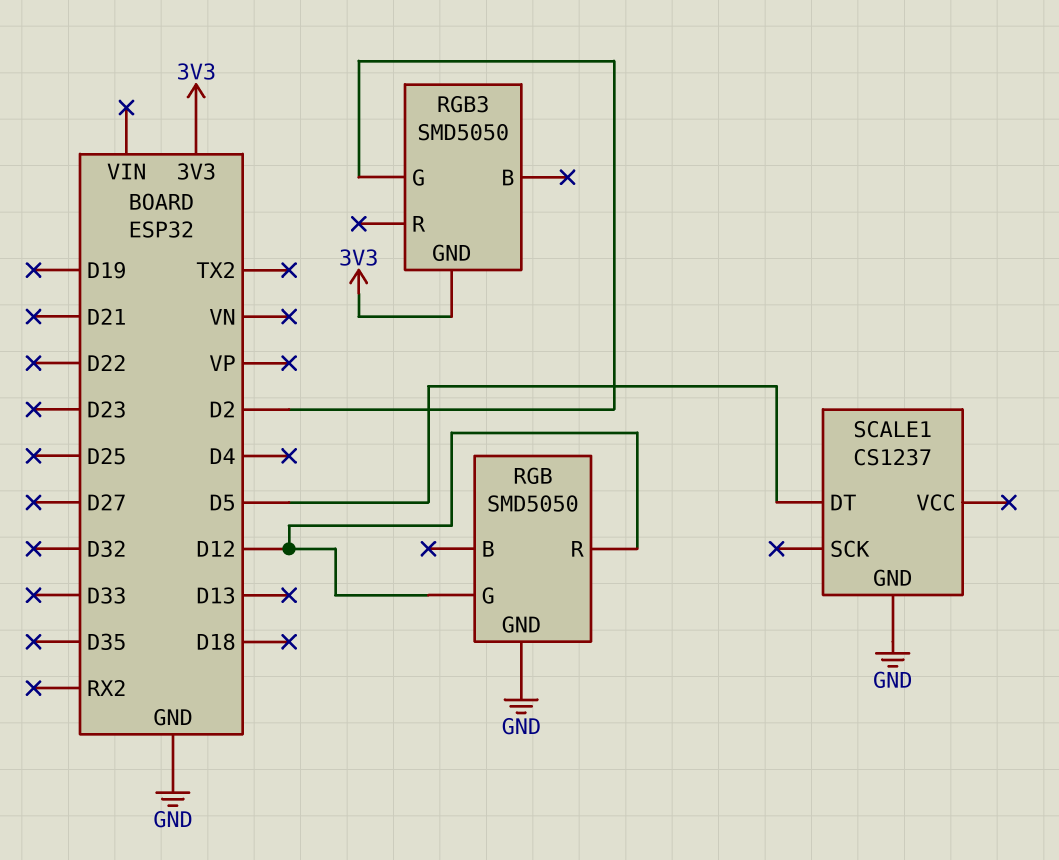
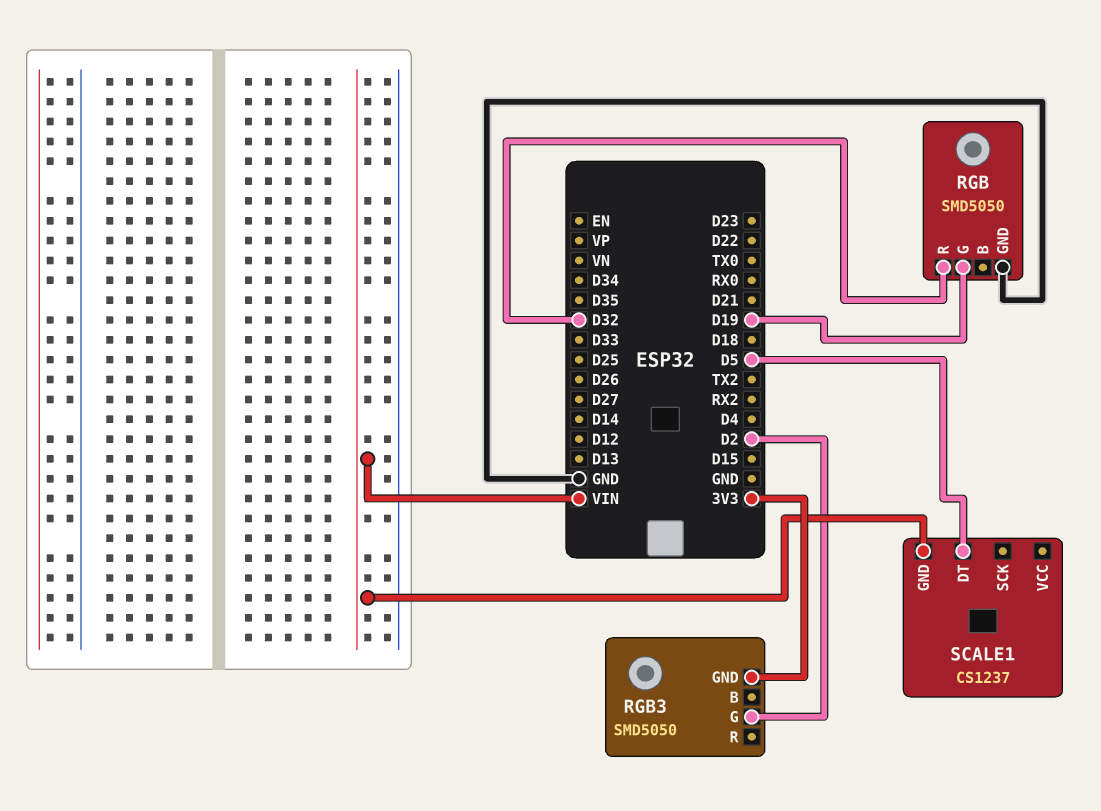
RGB pin G: D12 -> D19
RGB pin R: D12 -> D32
SCALE1 pin GND: GND -> VIN

